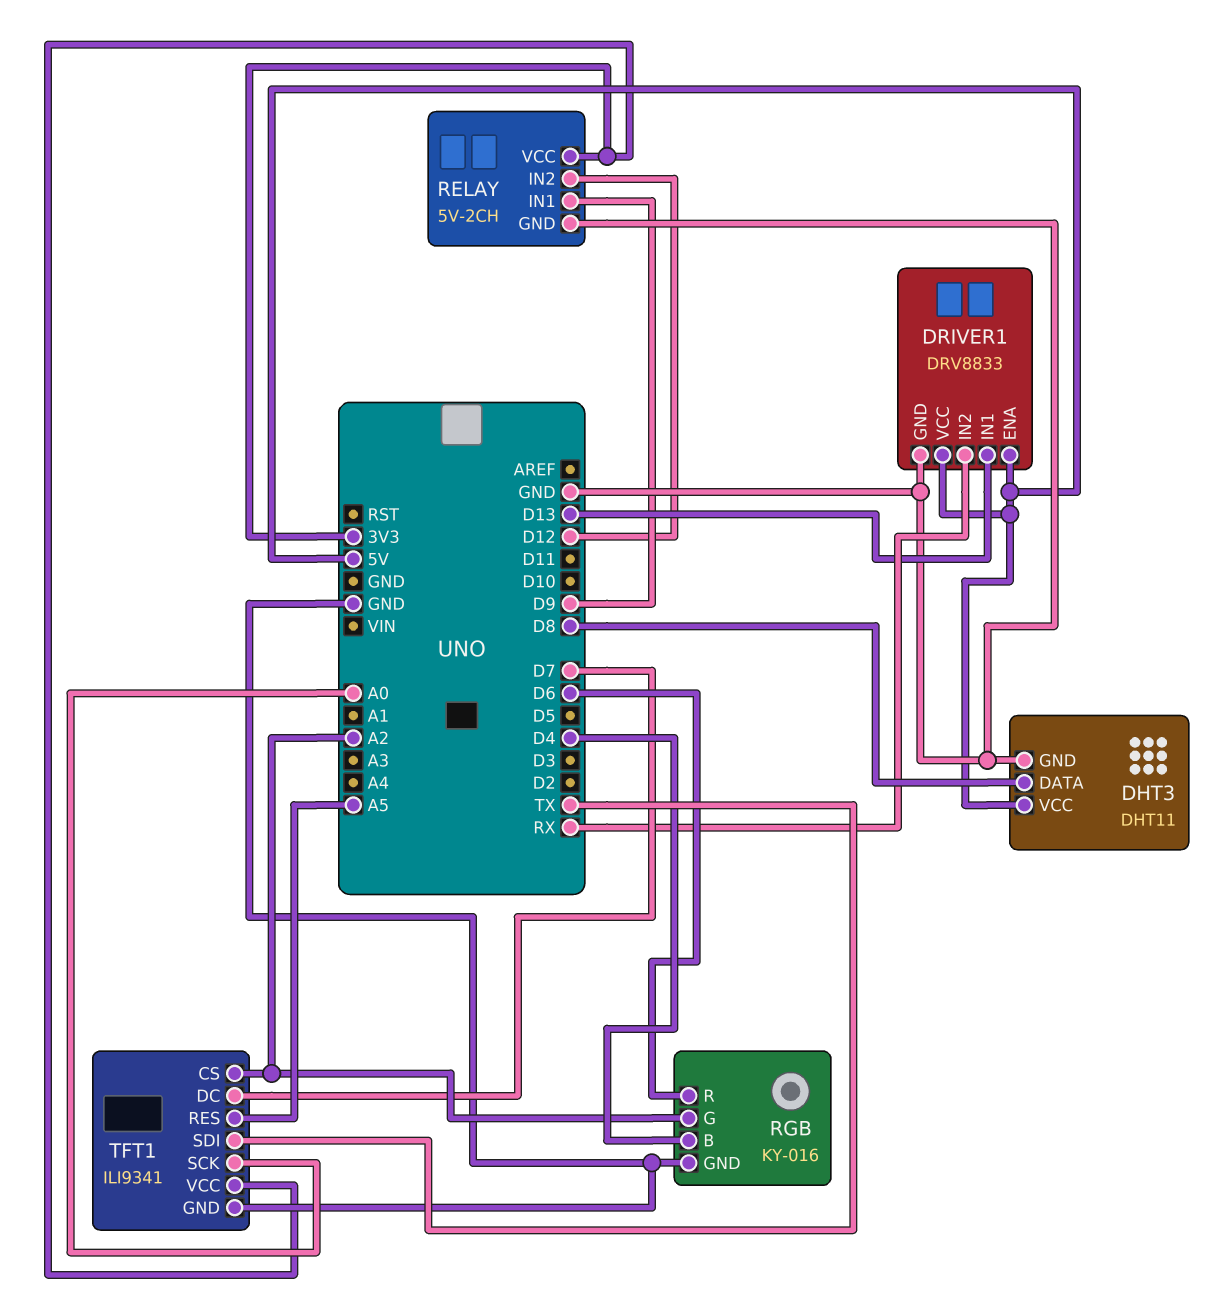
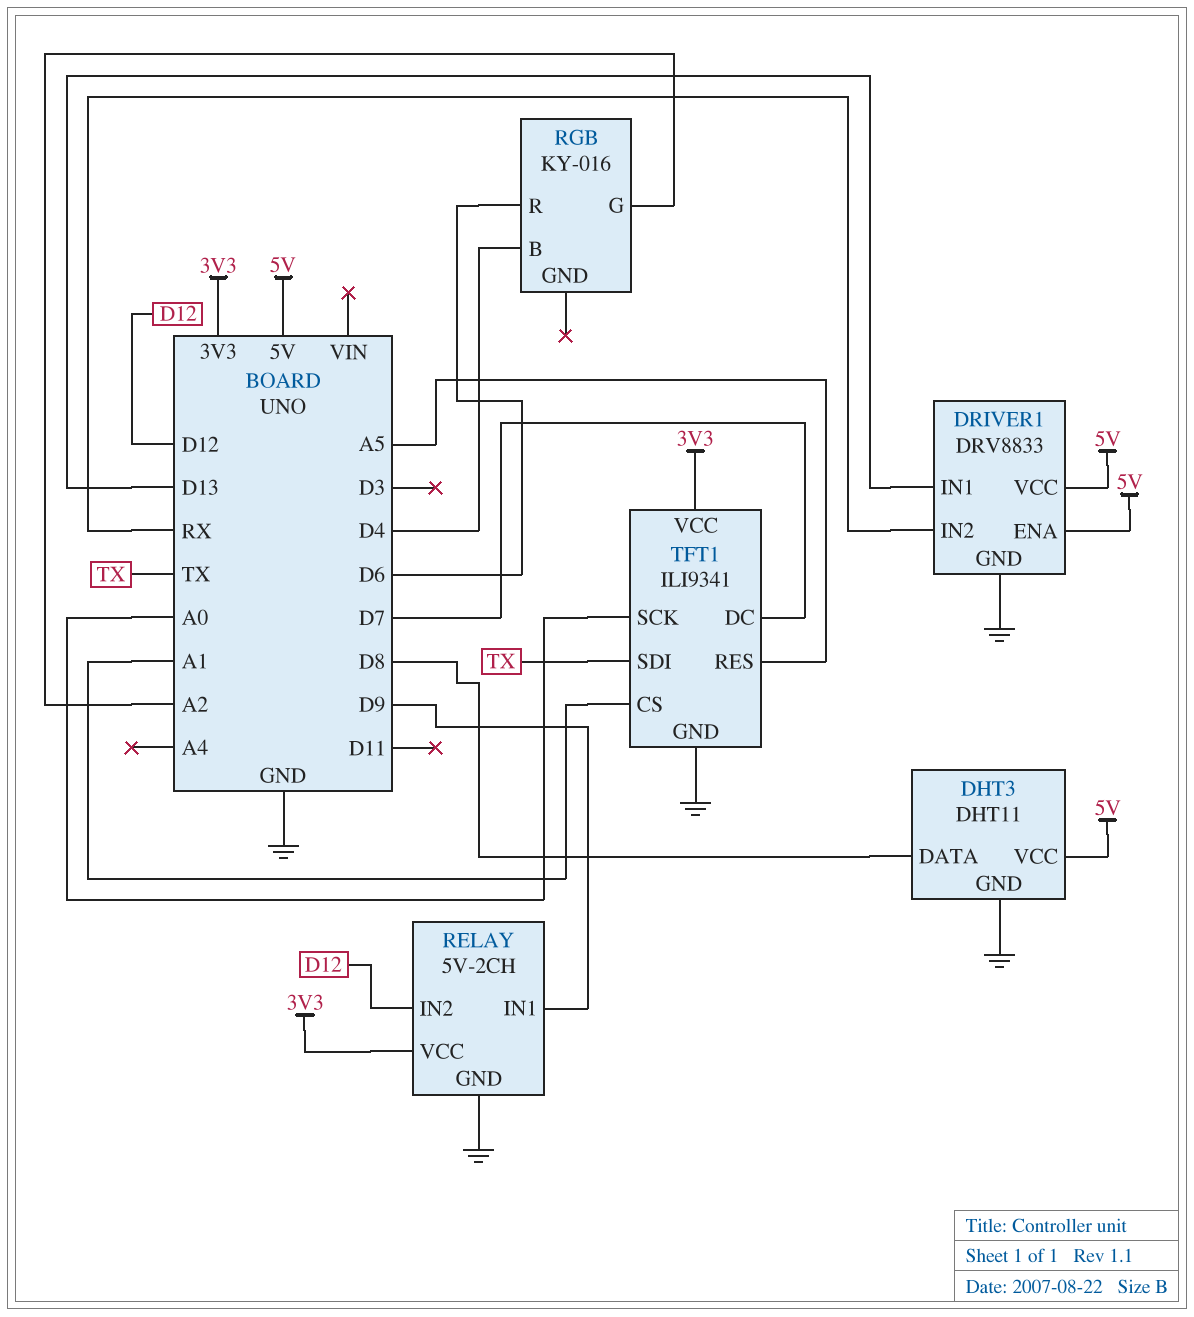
RGB pin GND: GND -> none
TFT1 pin CS: A2 -> A1

